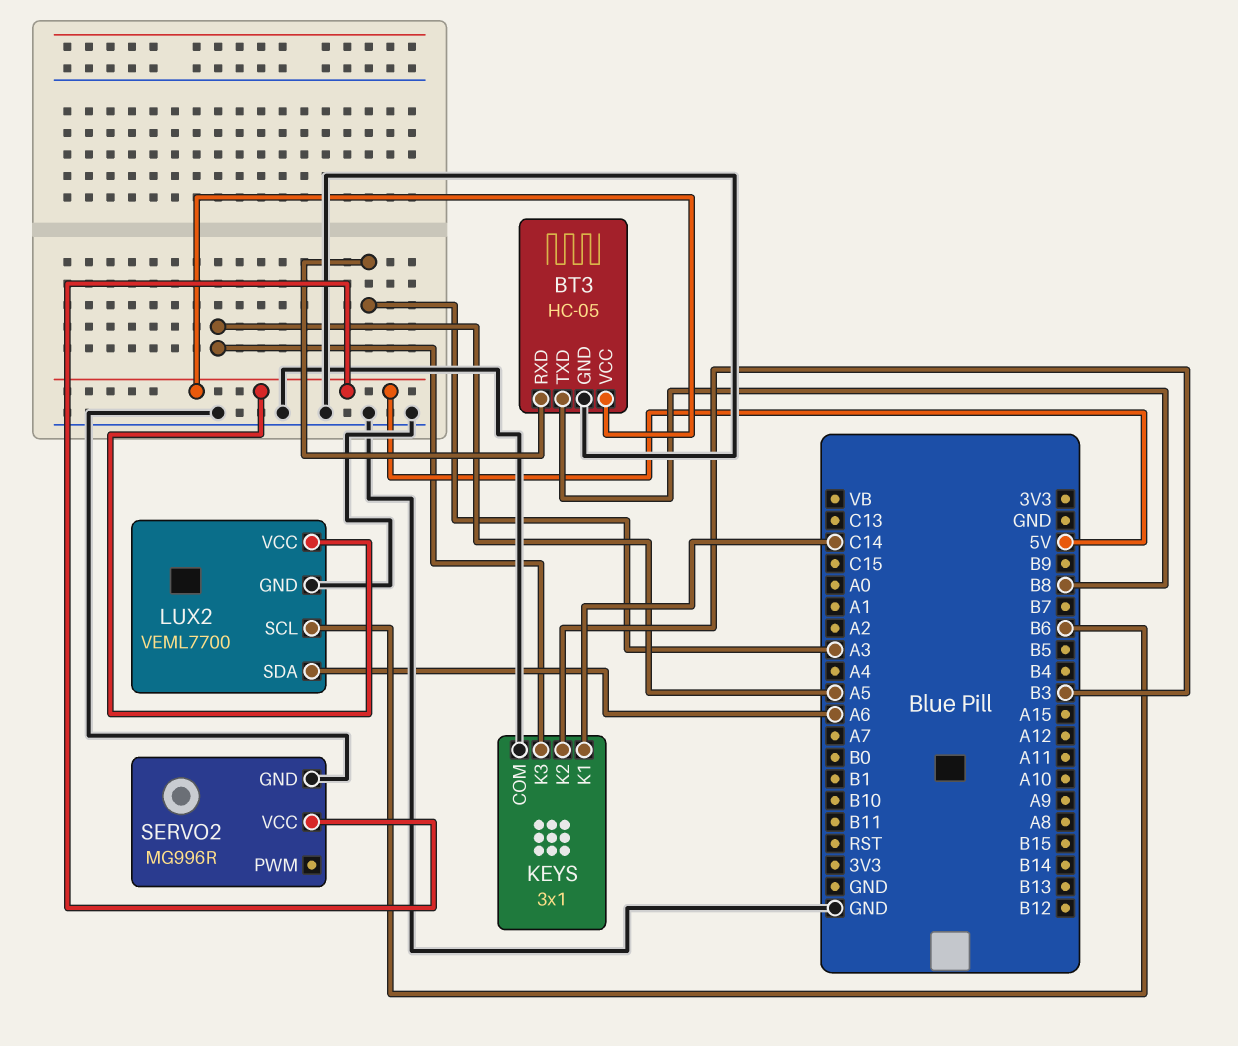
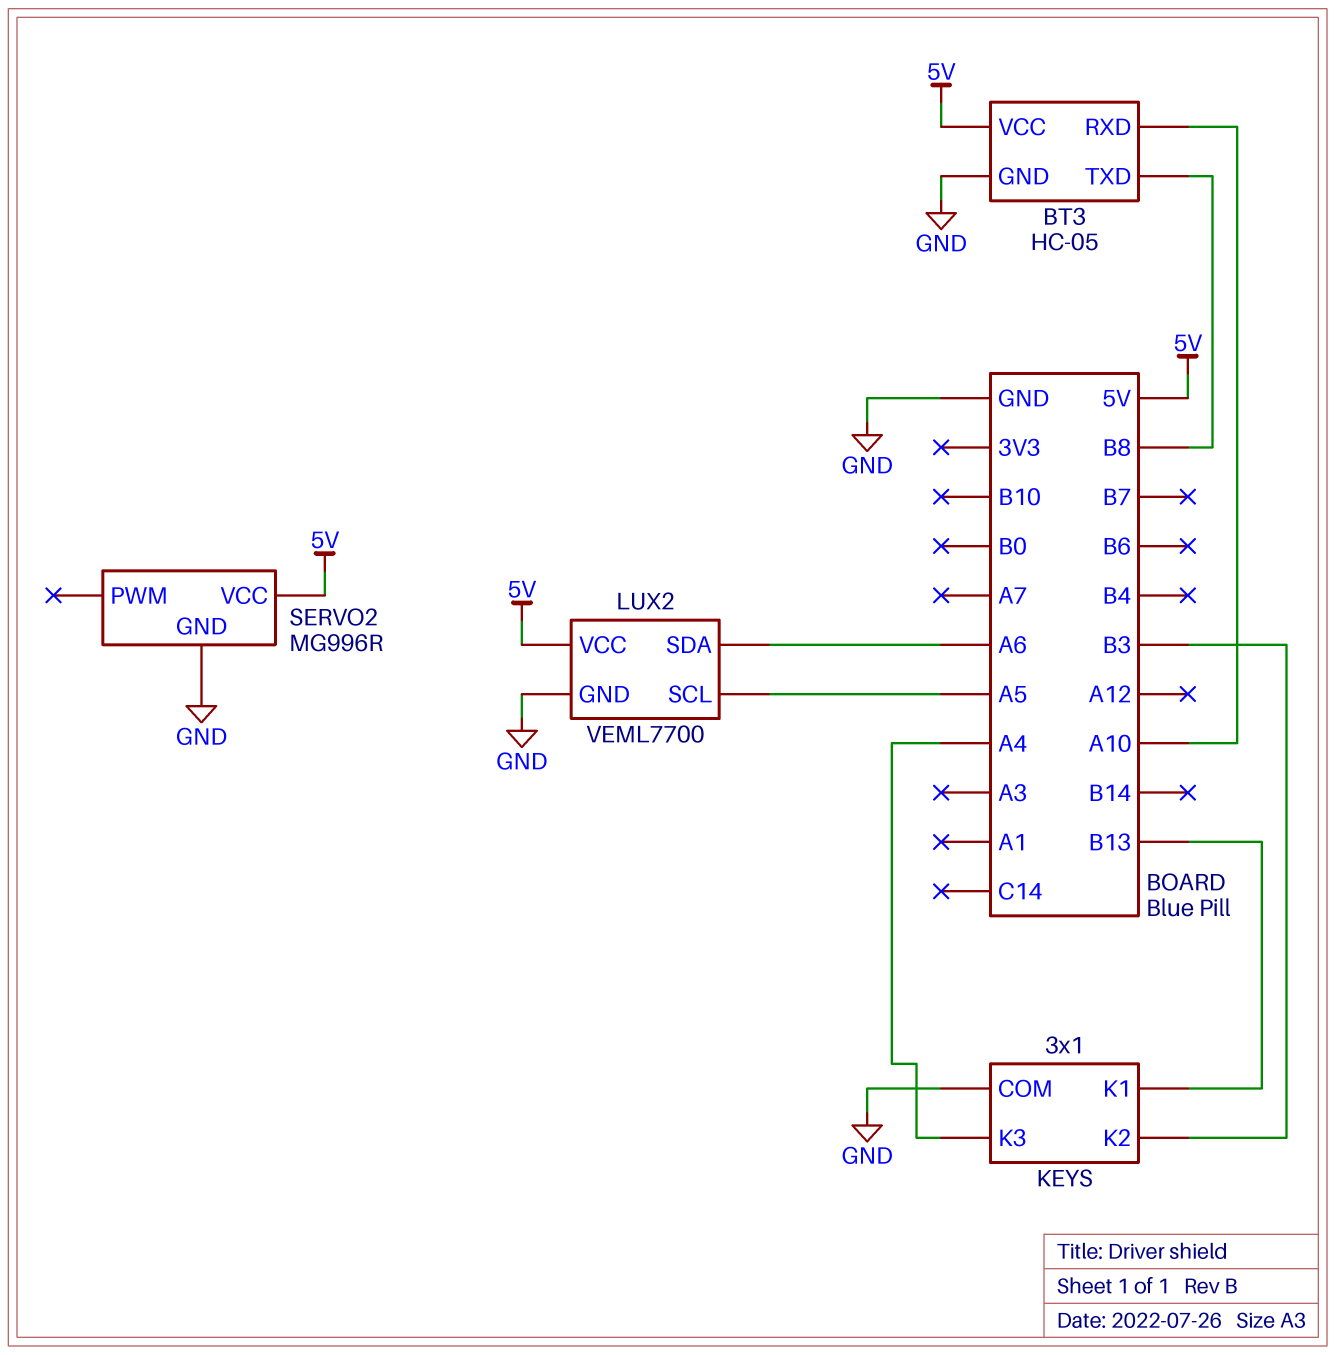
BT3 pin RXD: A3 -> A10
KEYS pin K1: C14 -> B13
KEYS pin K3: A5 -> A4
LUX2 pin SCL: B6 -> A5

